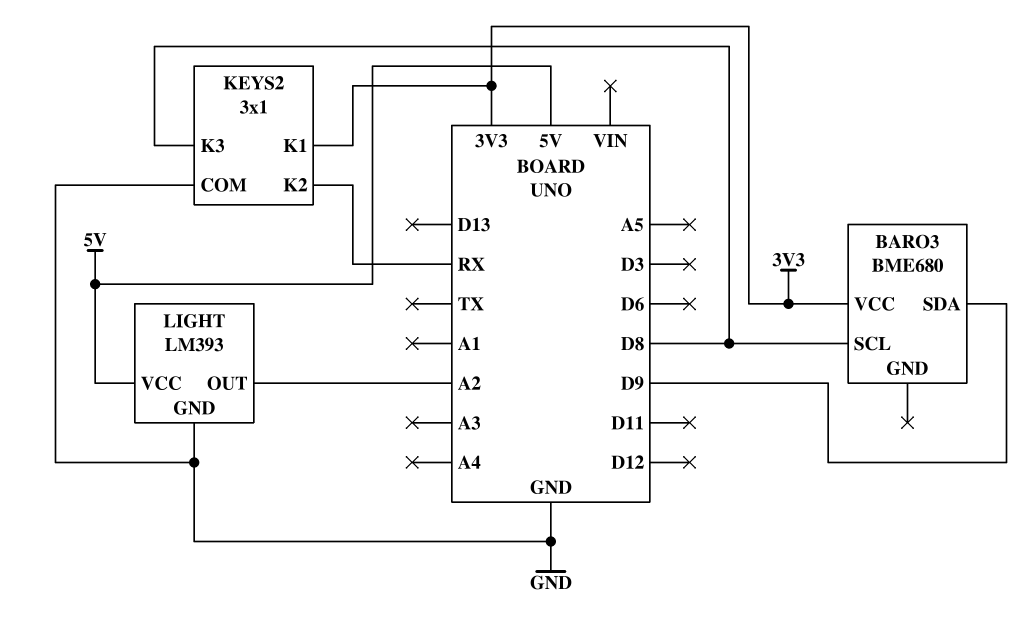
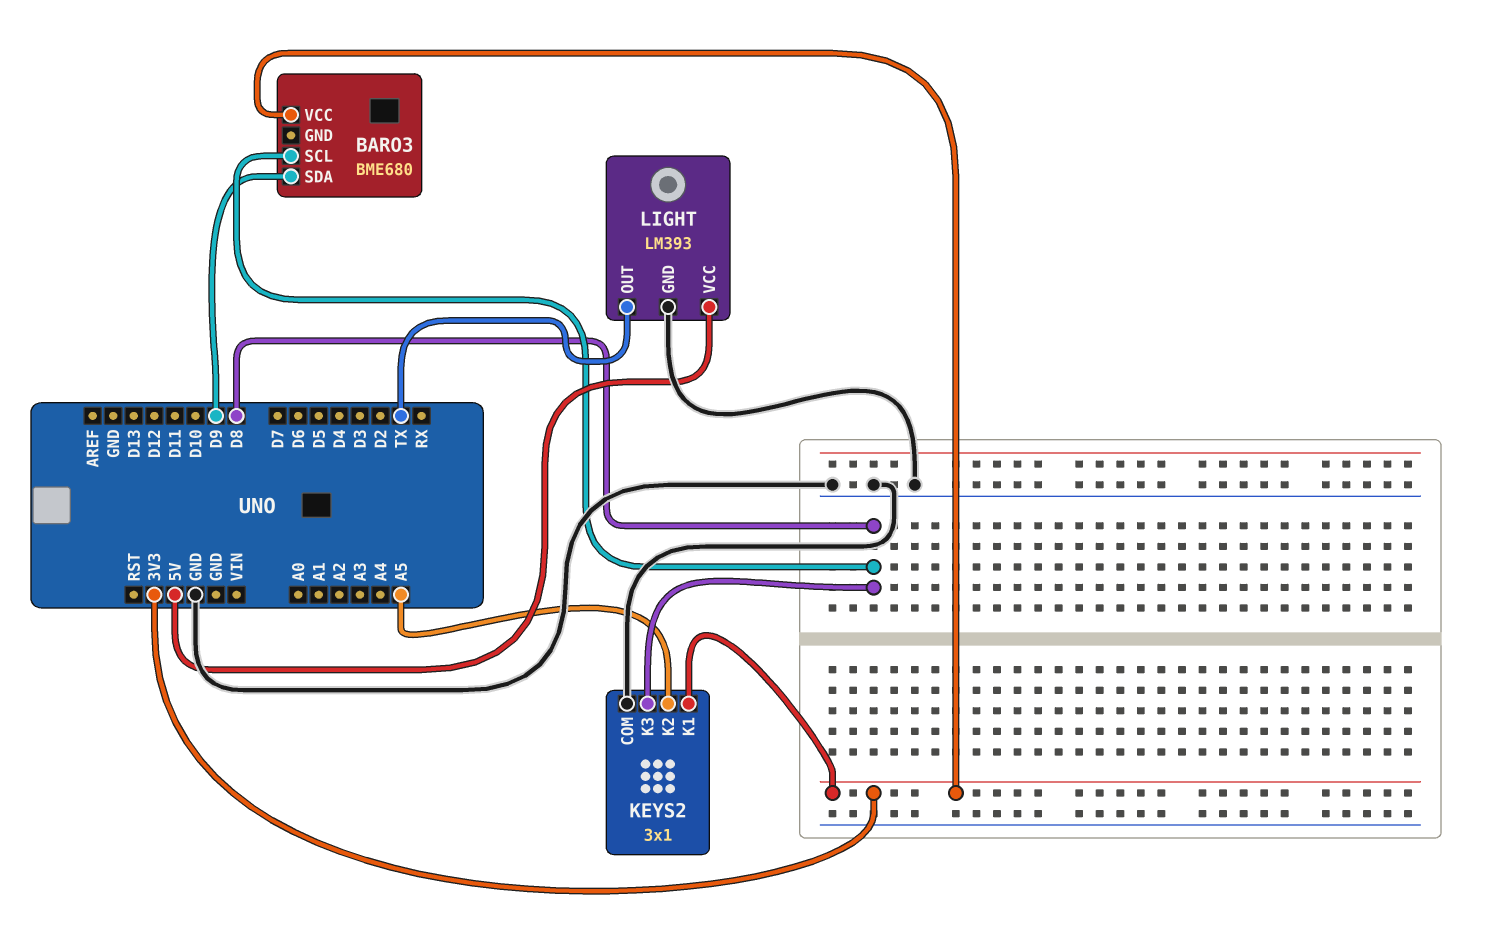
KEYS2 pin K2: RX -> A5
LIGHT pin OUT: A2 -> TX

